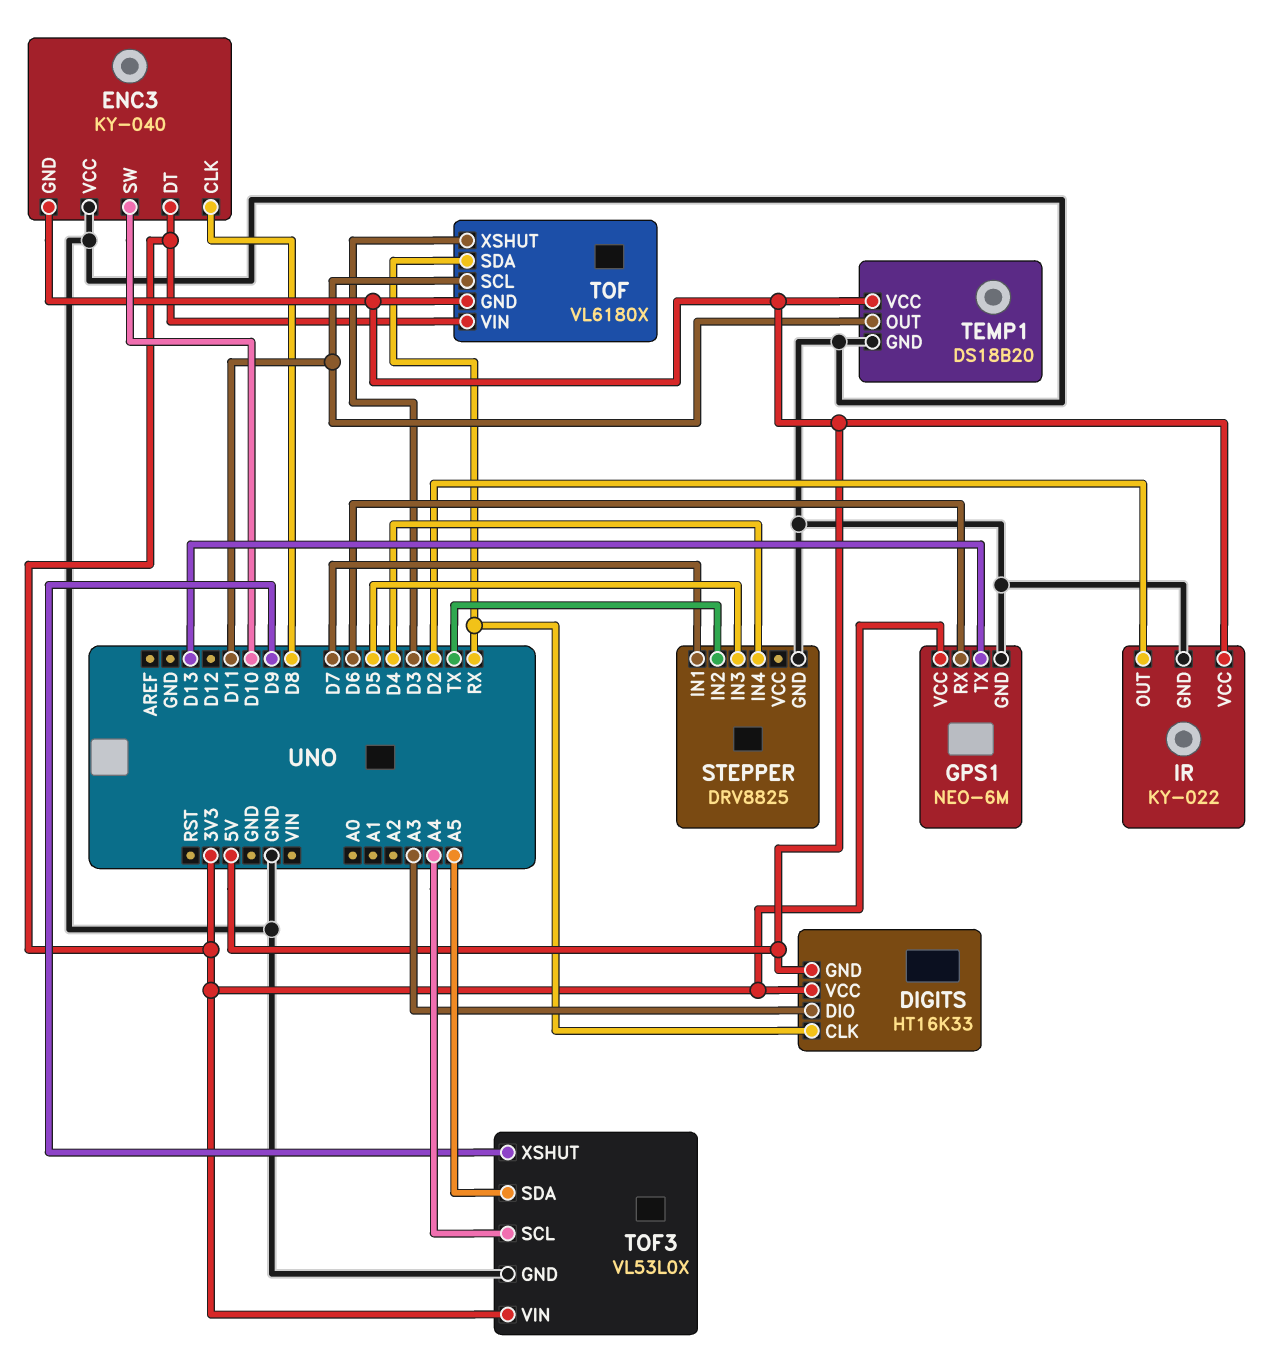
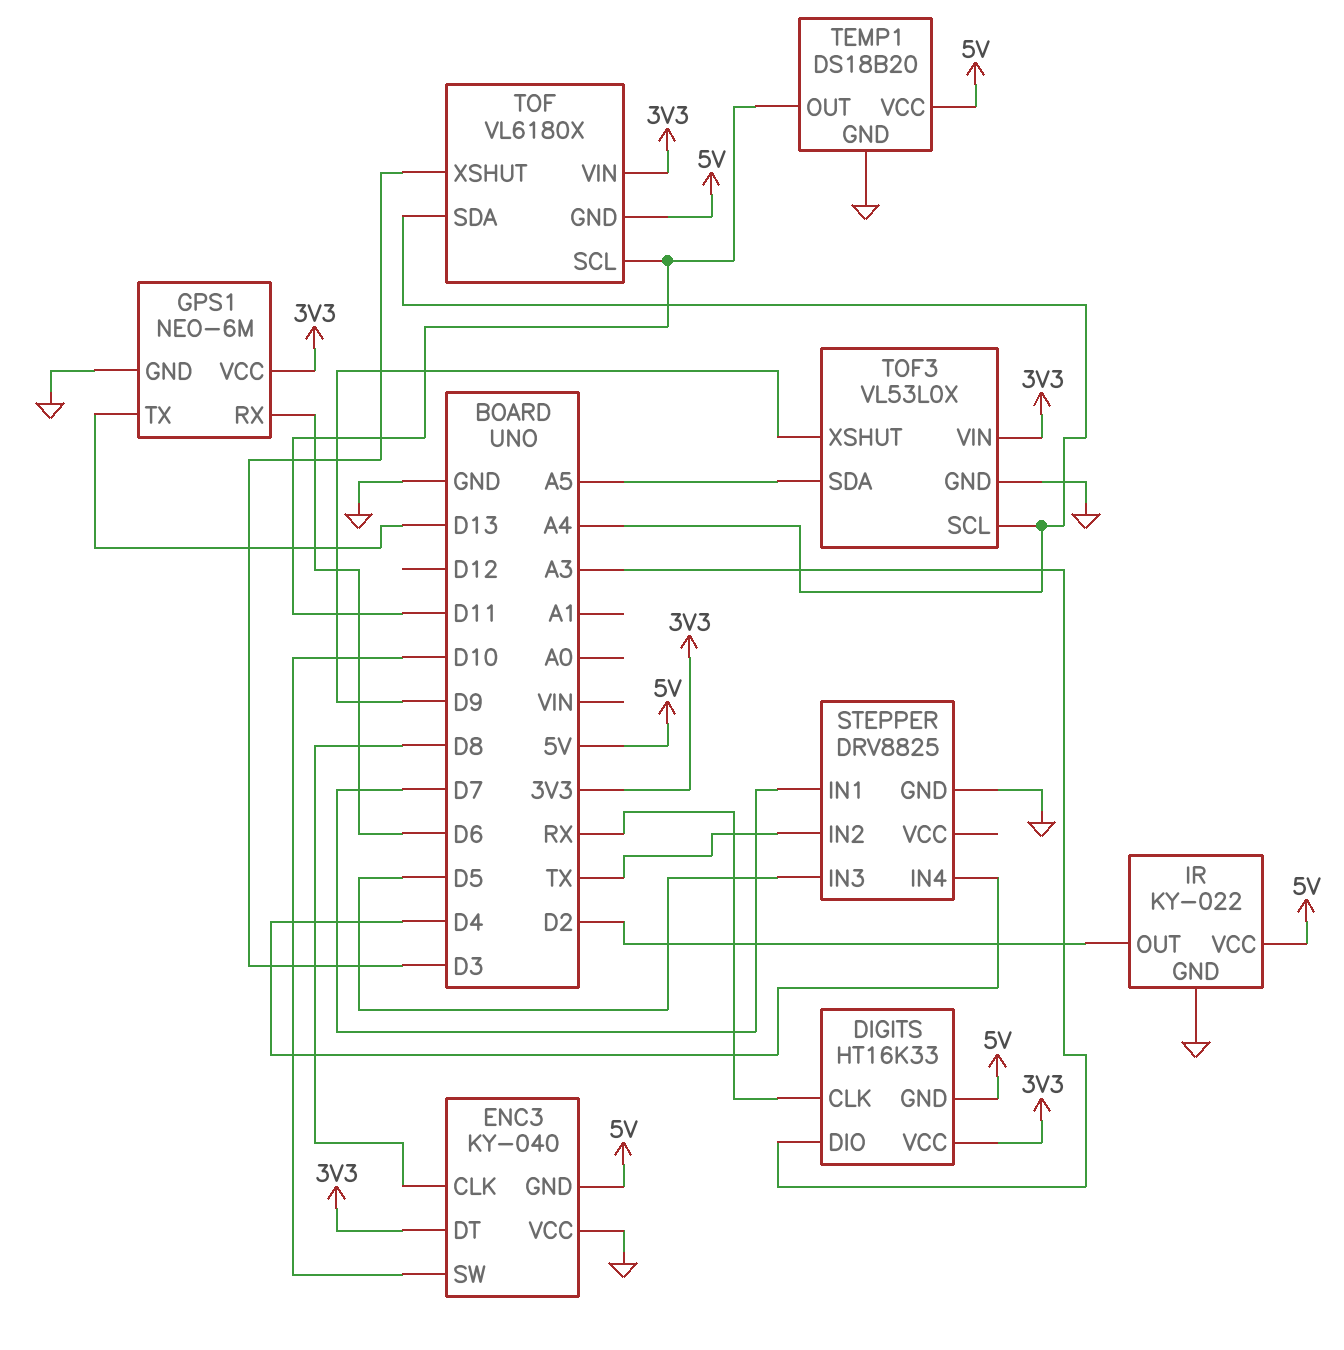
TOF pin SDA: RX -> A4

